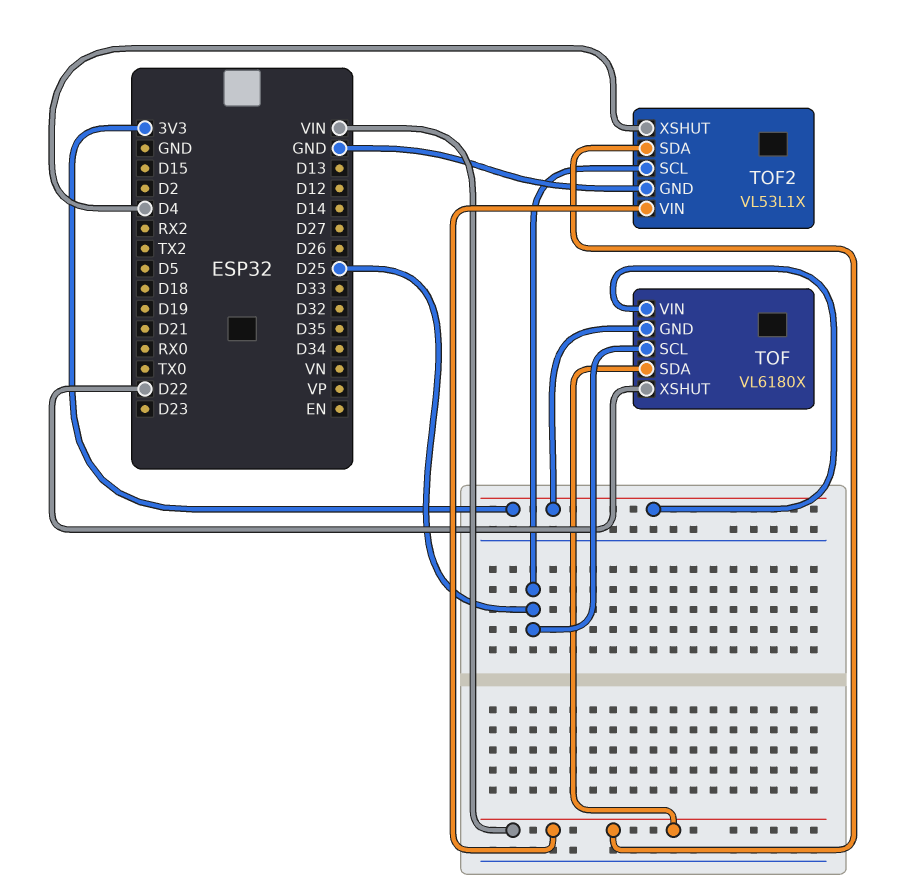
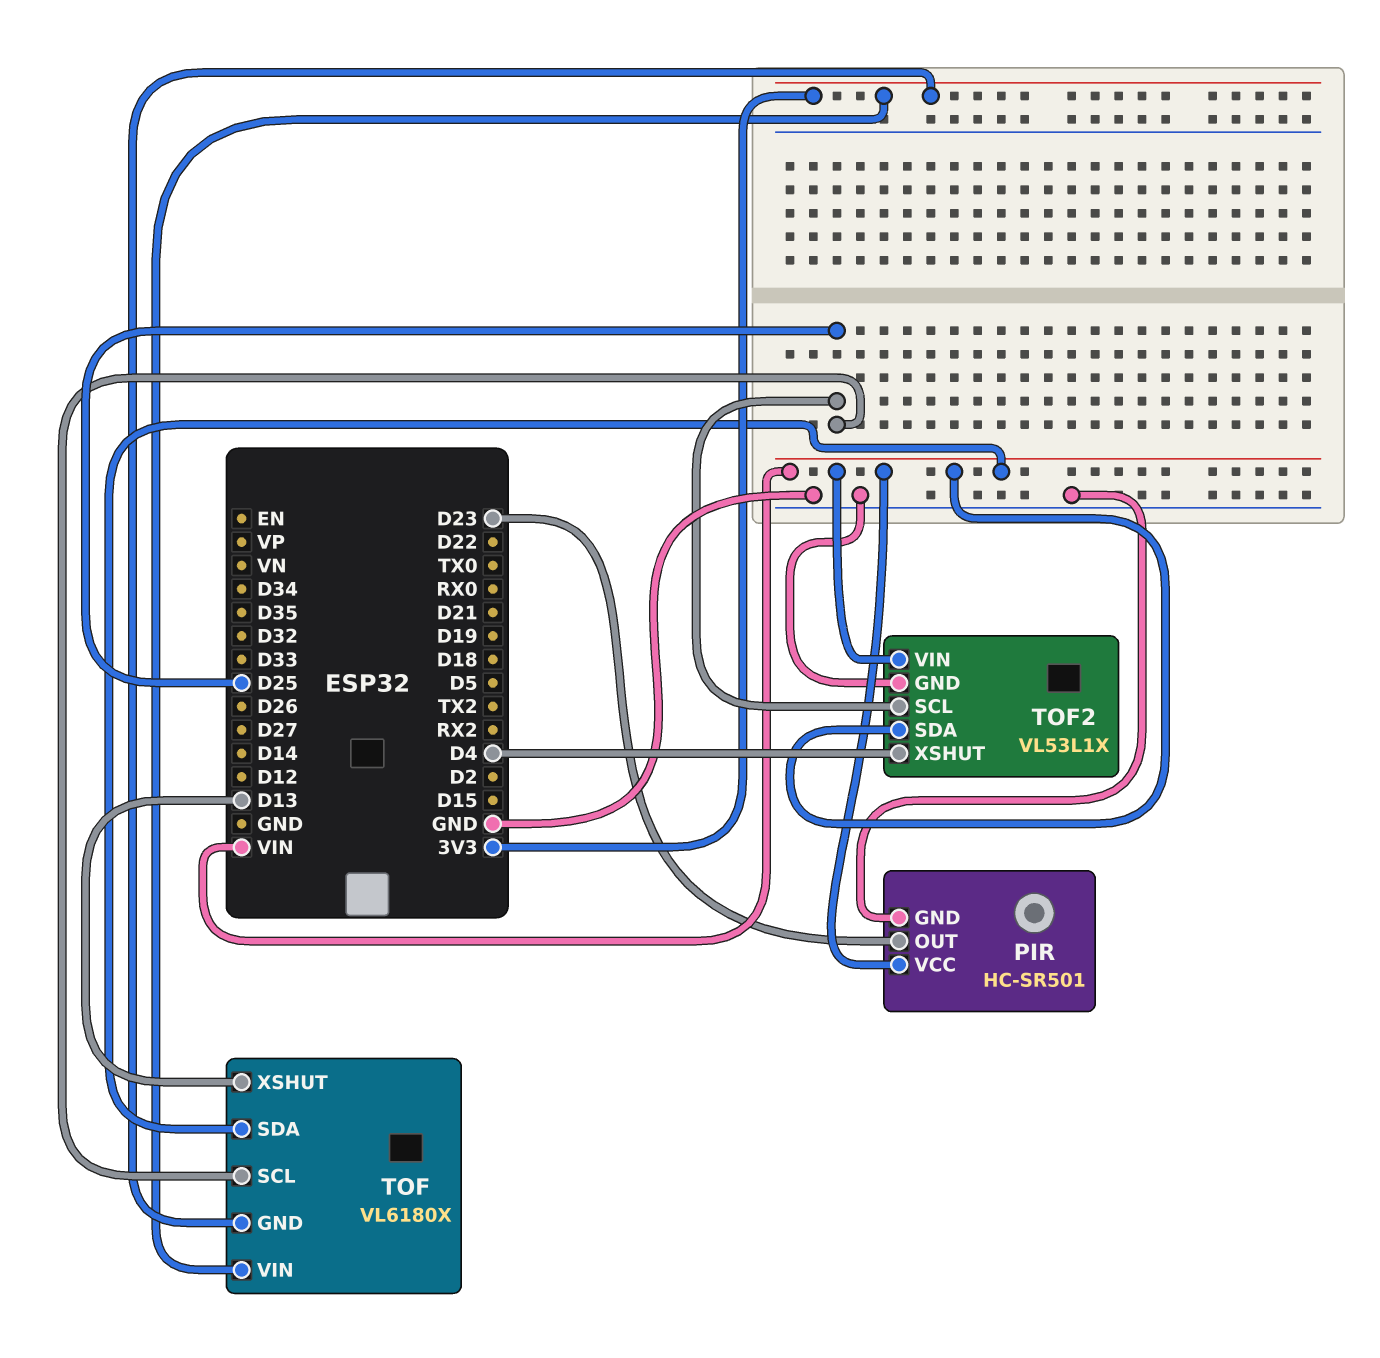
PIR: none -> HC-SR501
PIR pin GND: none -> GND
PIR pin OUT: none -> D23
PIR pin VCC: none -> VIN
TOF pin XSHUT: D22 -> D13

